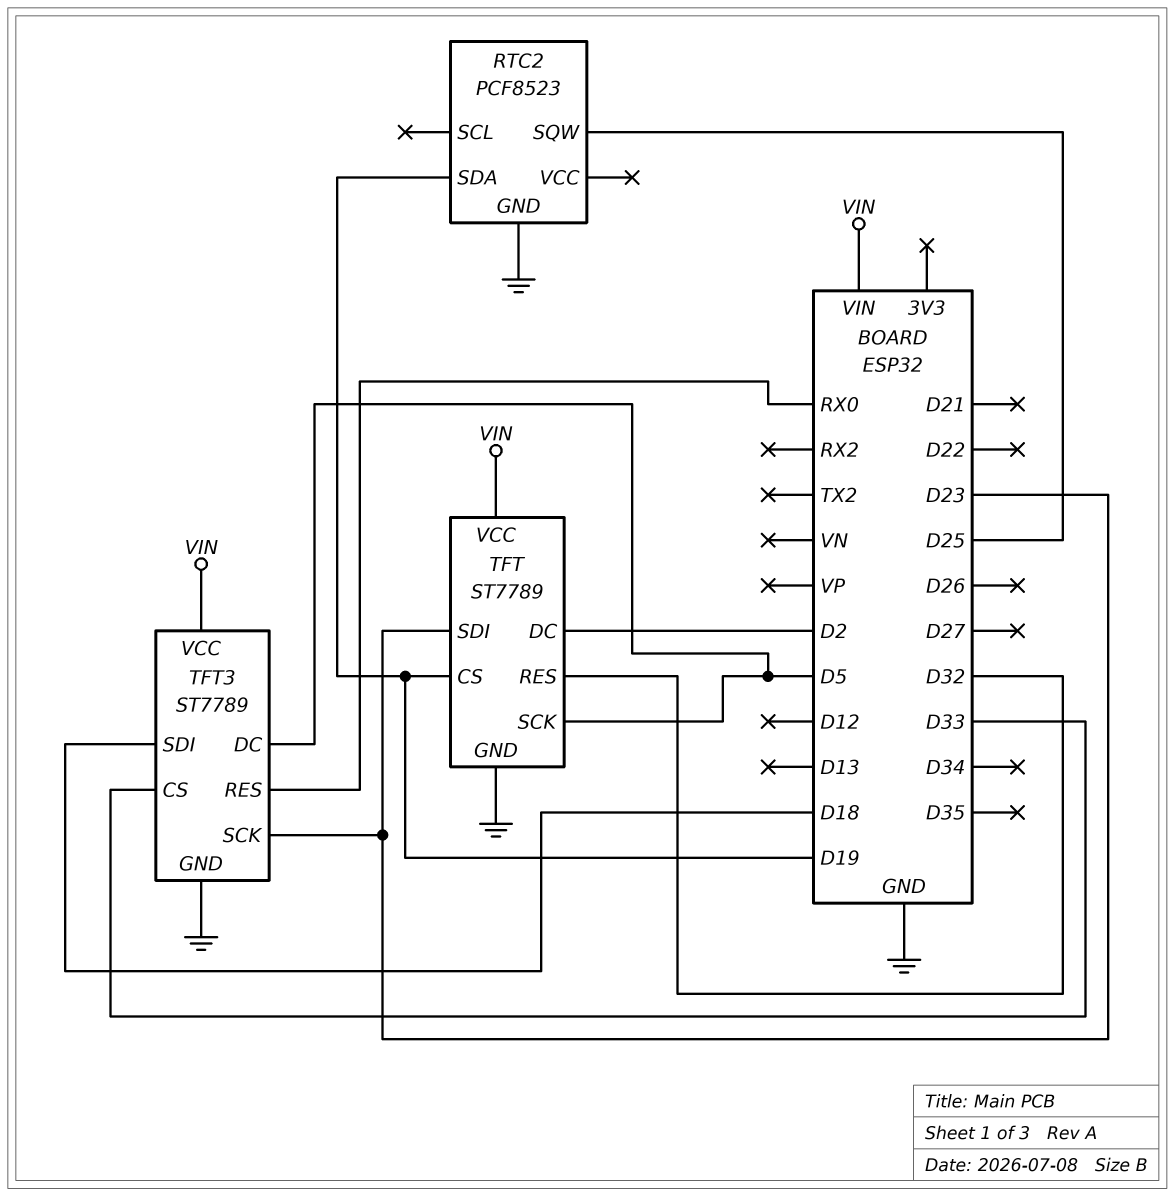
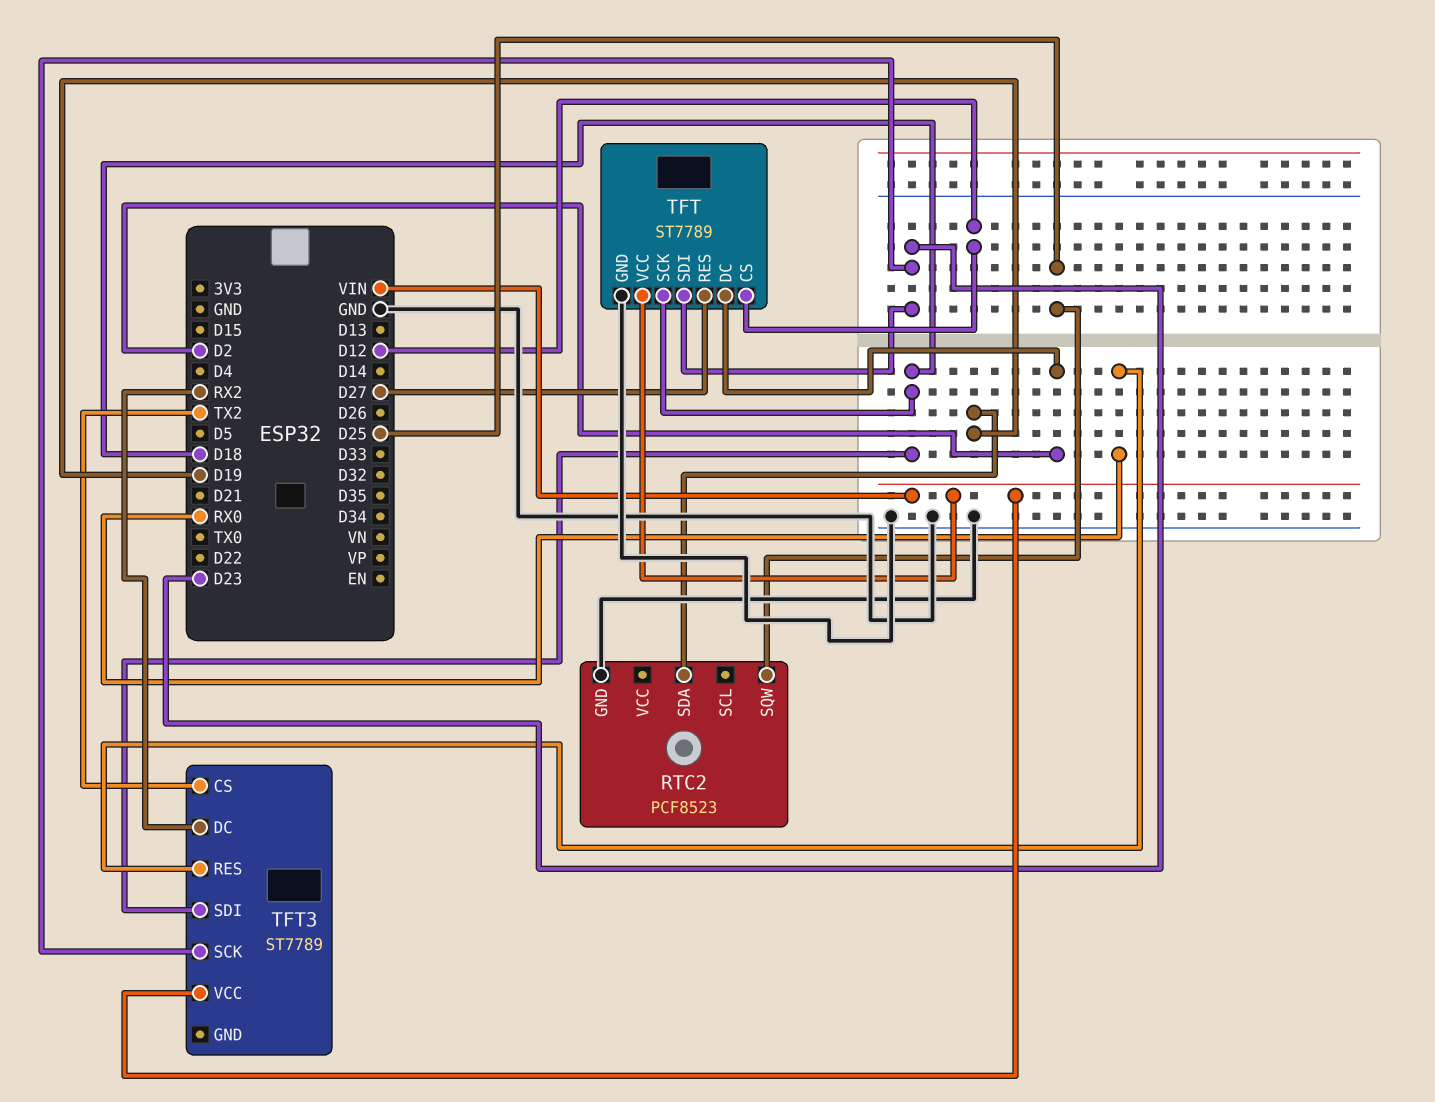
TFT pin CS: D19 -> D12
TFT pin RES: D32 -> D27
TFT pin SCK: D5 -> D18
TFT3 pin CS: D33 -> TX2
TFT3 pin DC: D5 -> RX2
TFT3 pin GND: GND -> none

